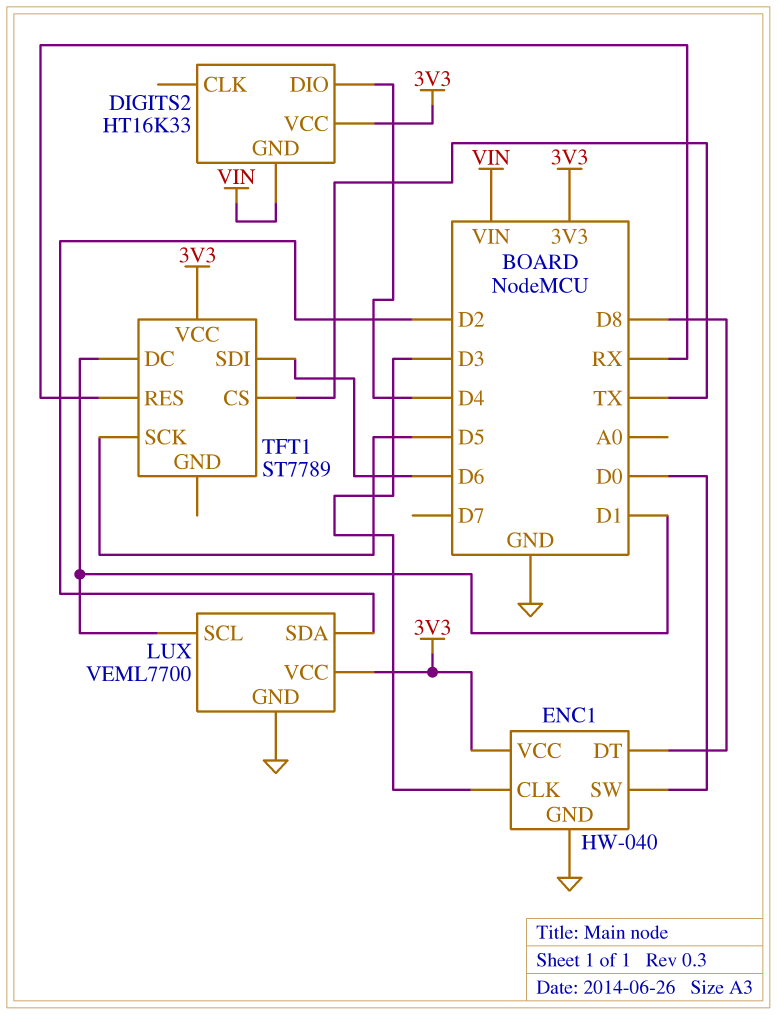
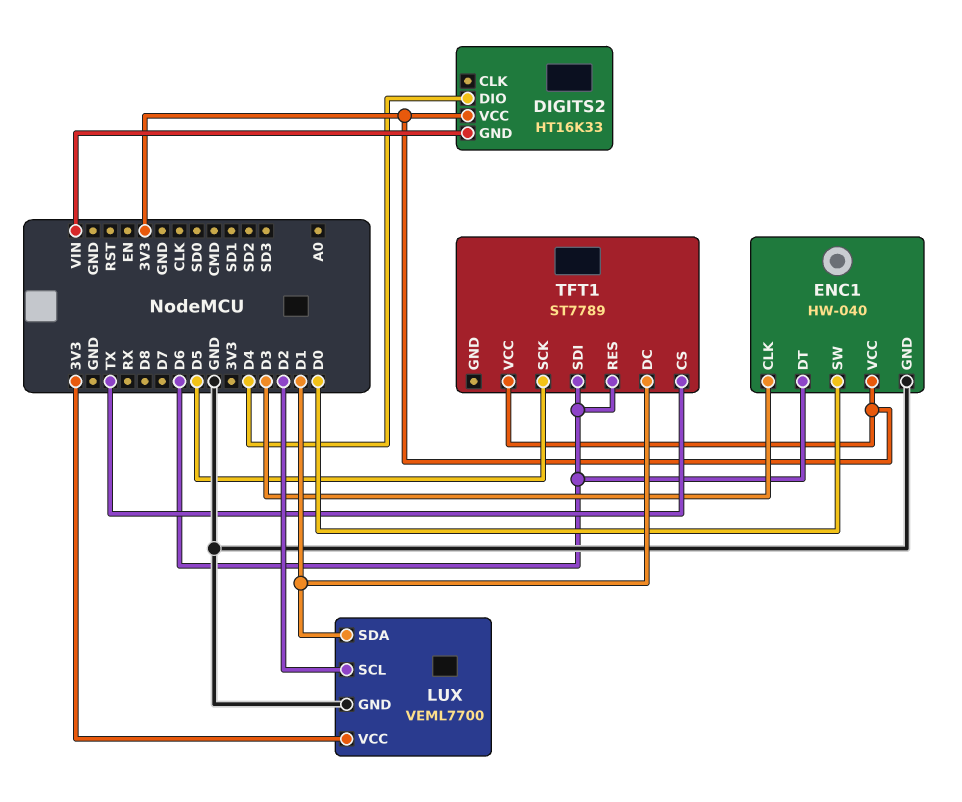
ENC1 pin DT: D8 -> D6
LUX pin SCL: D1 -> D2
LUX pin SDA: D2 -> D1
TFT1 pin RES: RX -> D6

